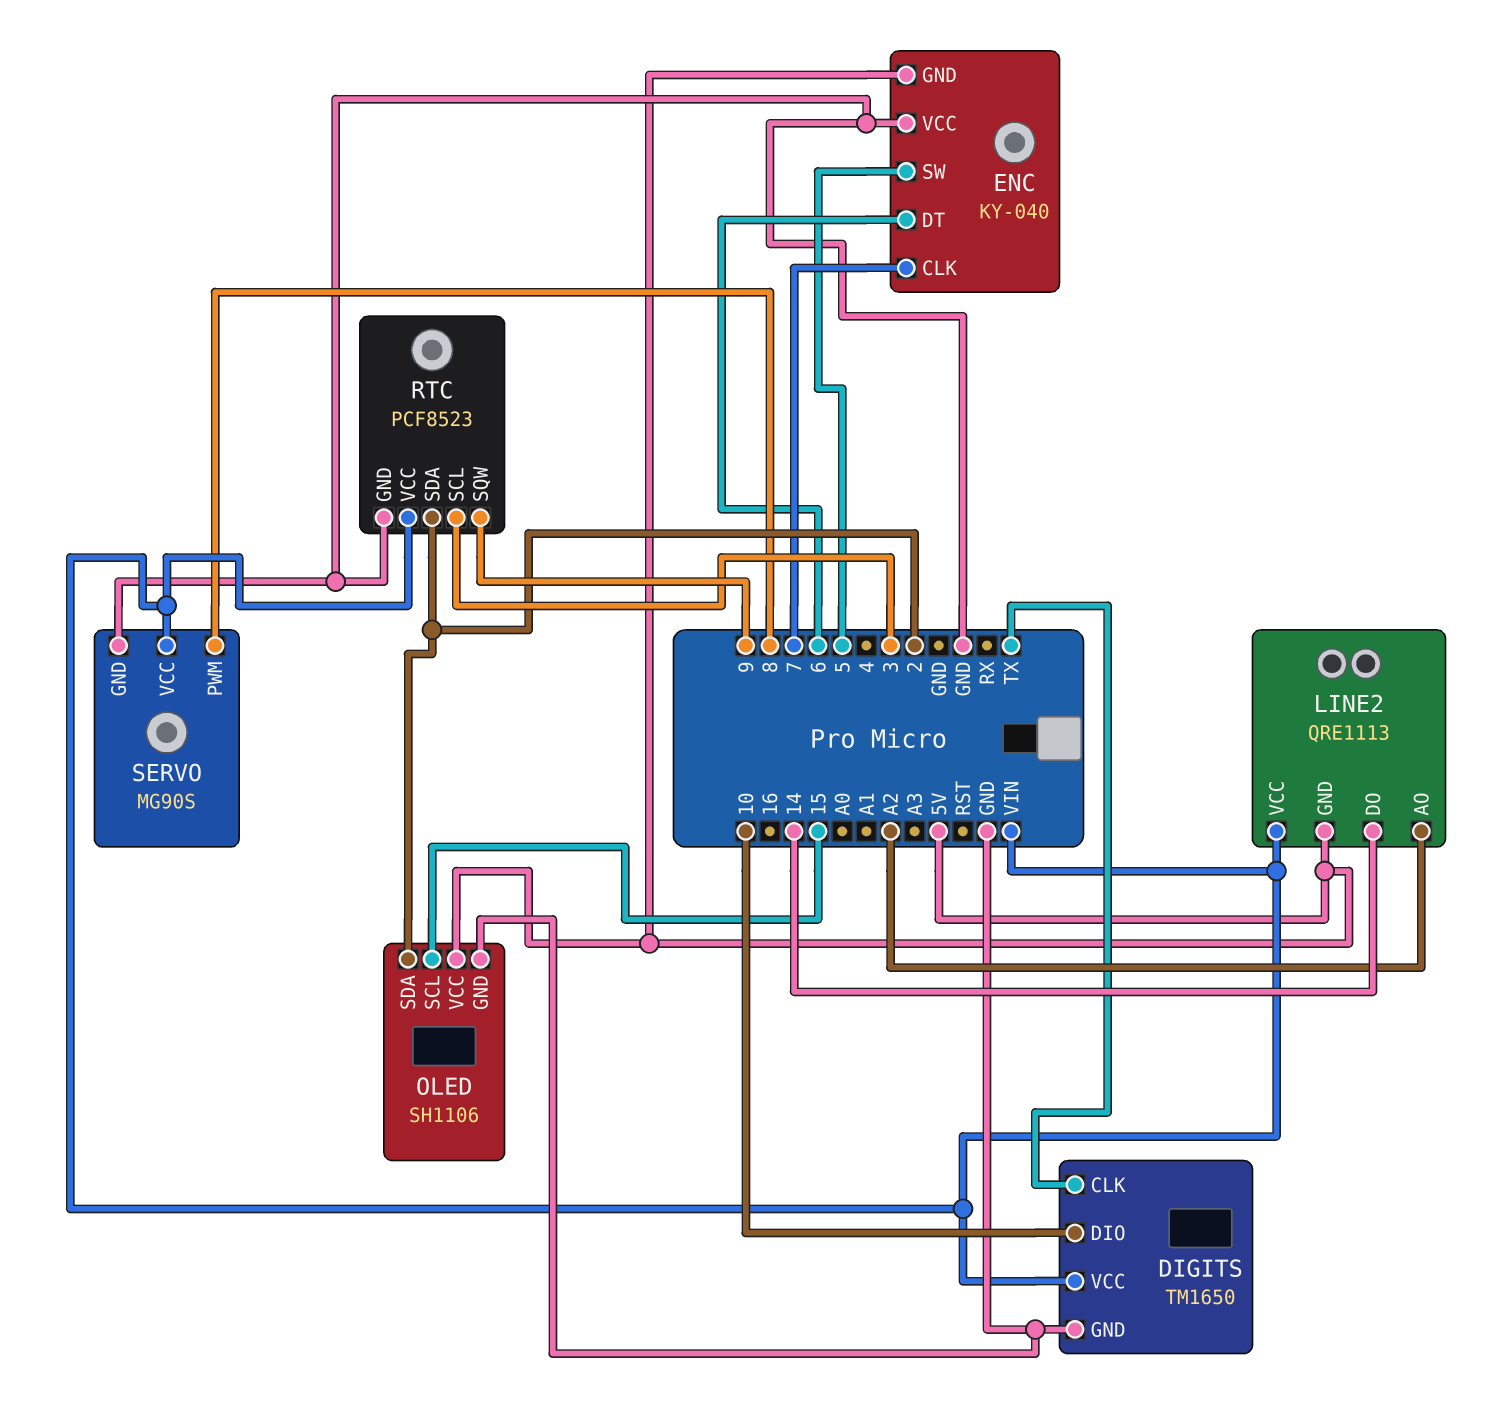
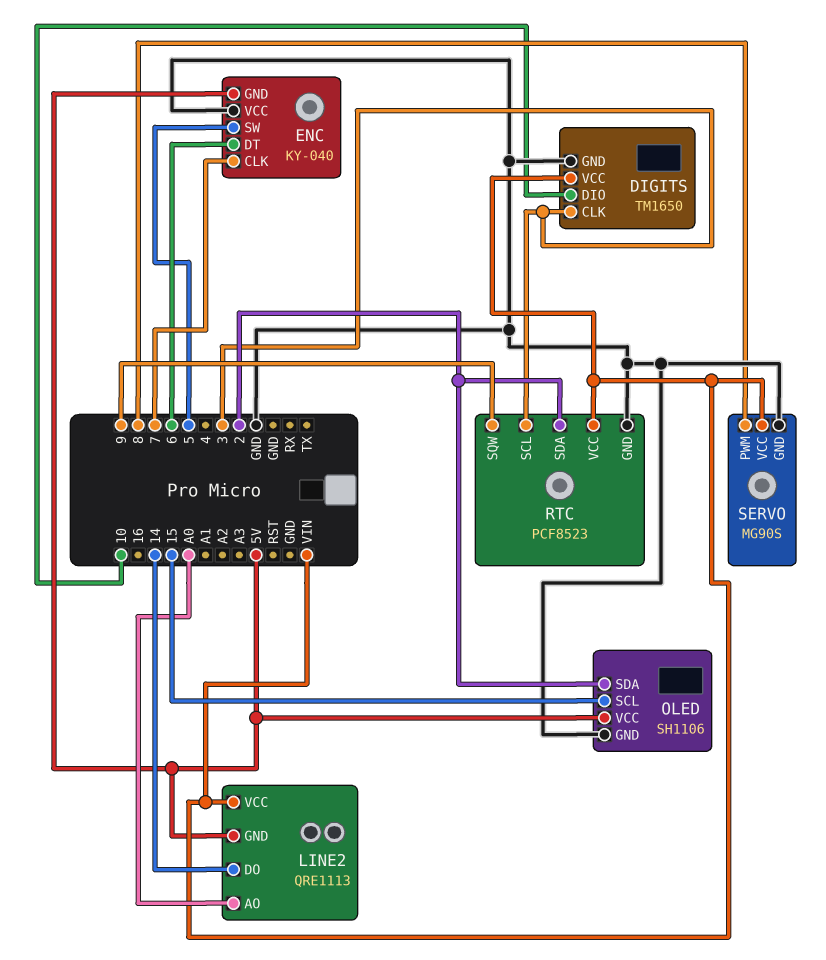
DIGITS pin CLK: TX -> 3
LINE2 pin AO: A2 -> A0

